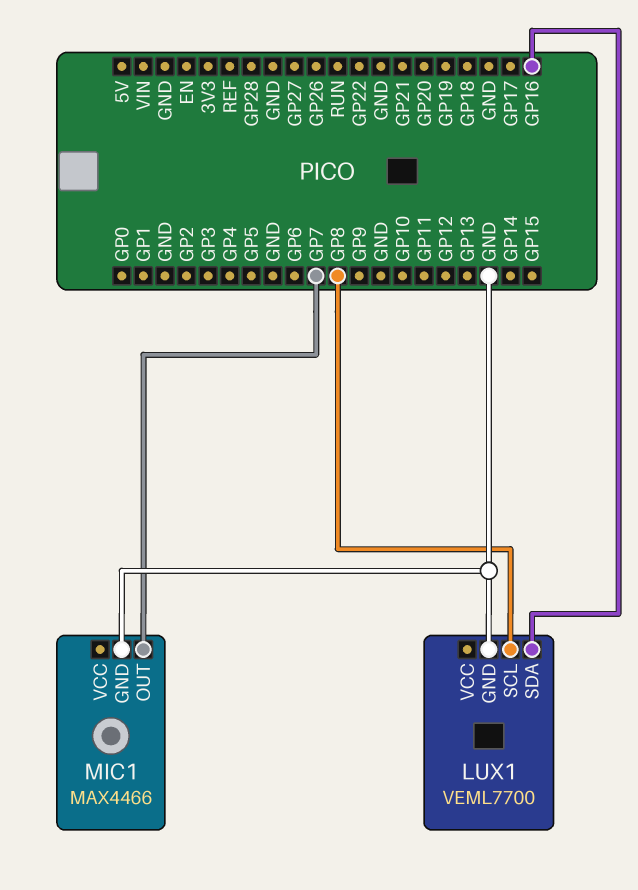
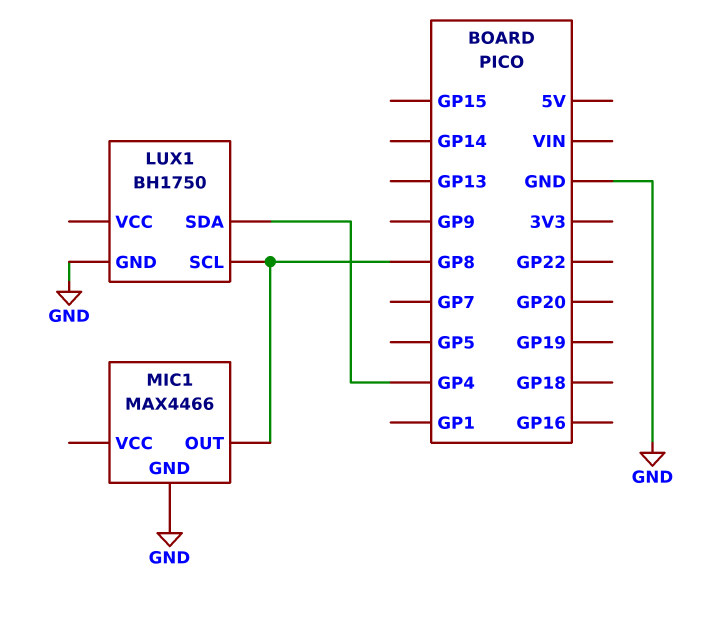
LUX1: VEML7700 -> BH1750
LUX1 pin SDA: GP16 -> GP4
MIC1 pin OUT: GP7 -> GP8

